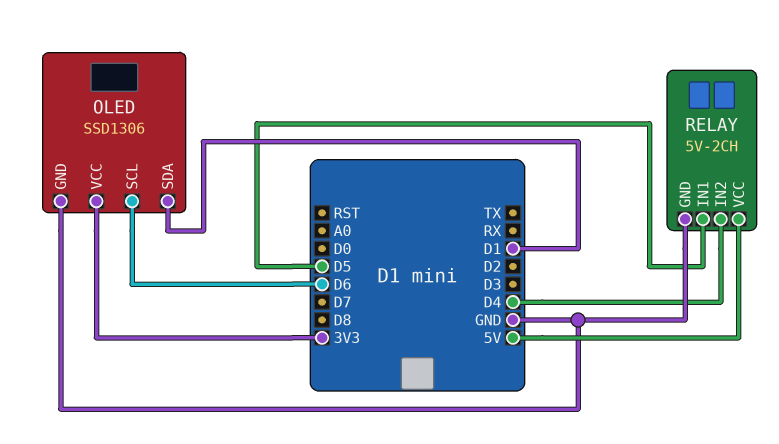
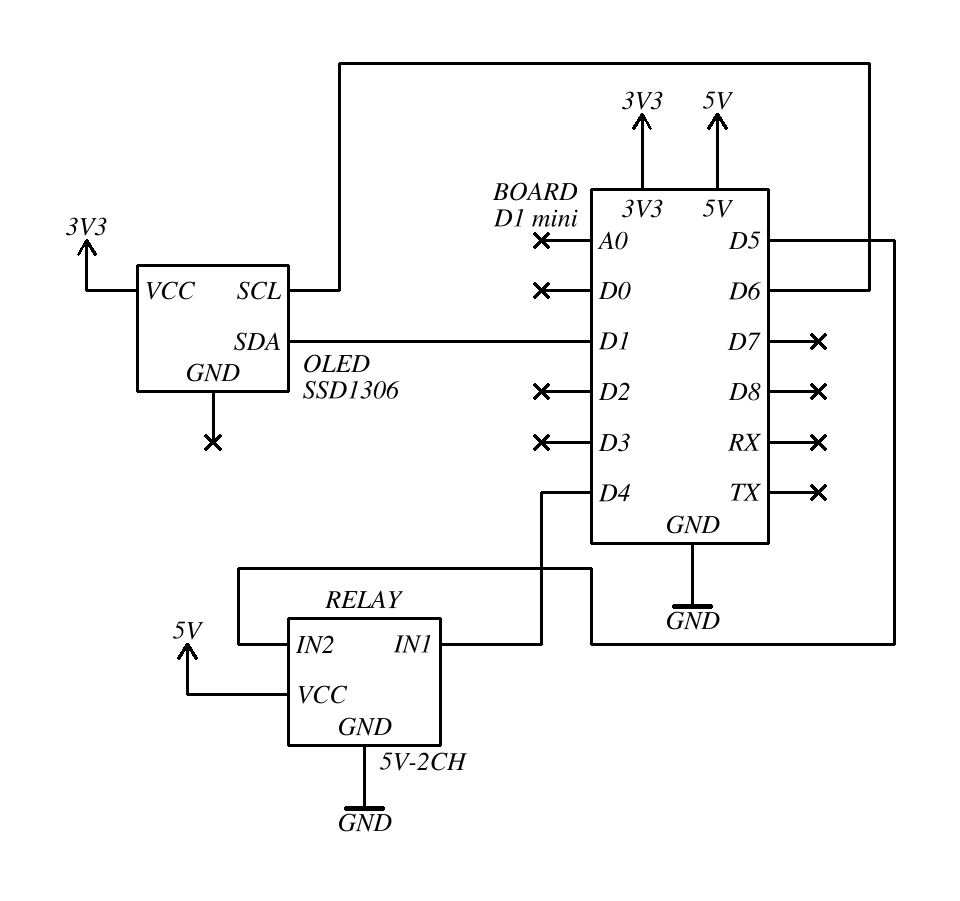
OLED pin GND: GND -> none
RELAY pin IN1: D5 -> D4
RELAY pin IN2: D4 -> D5

